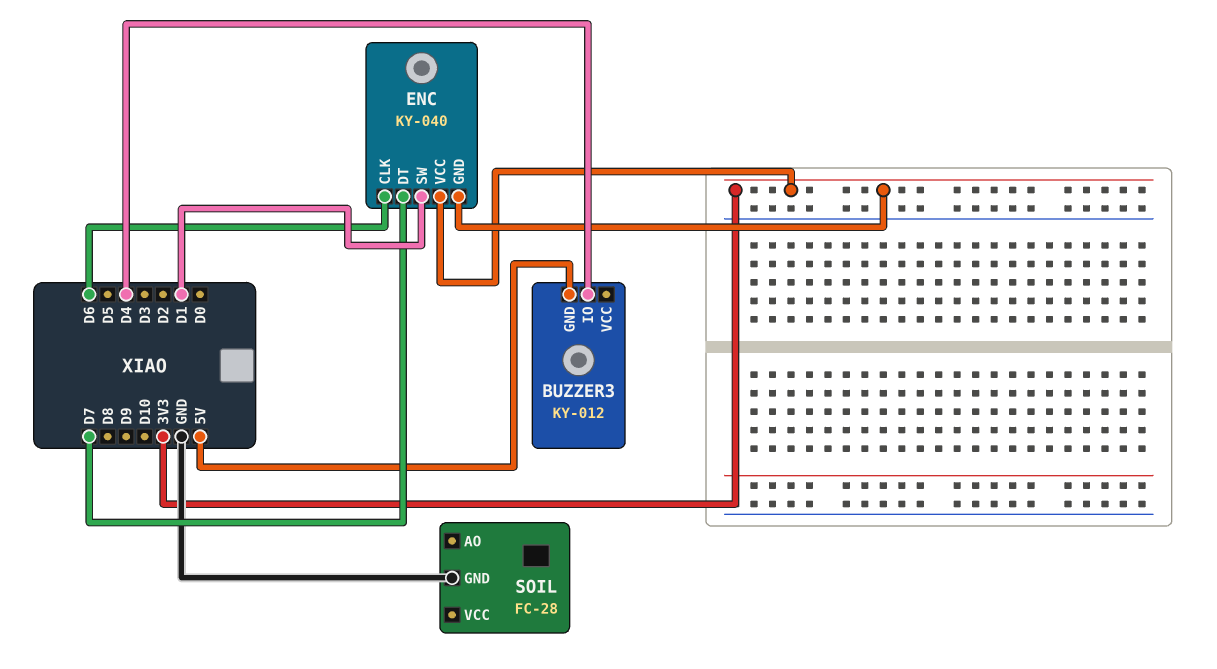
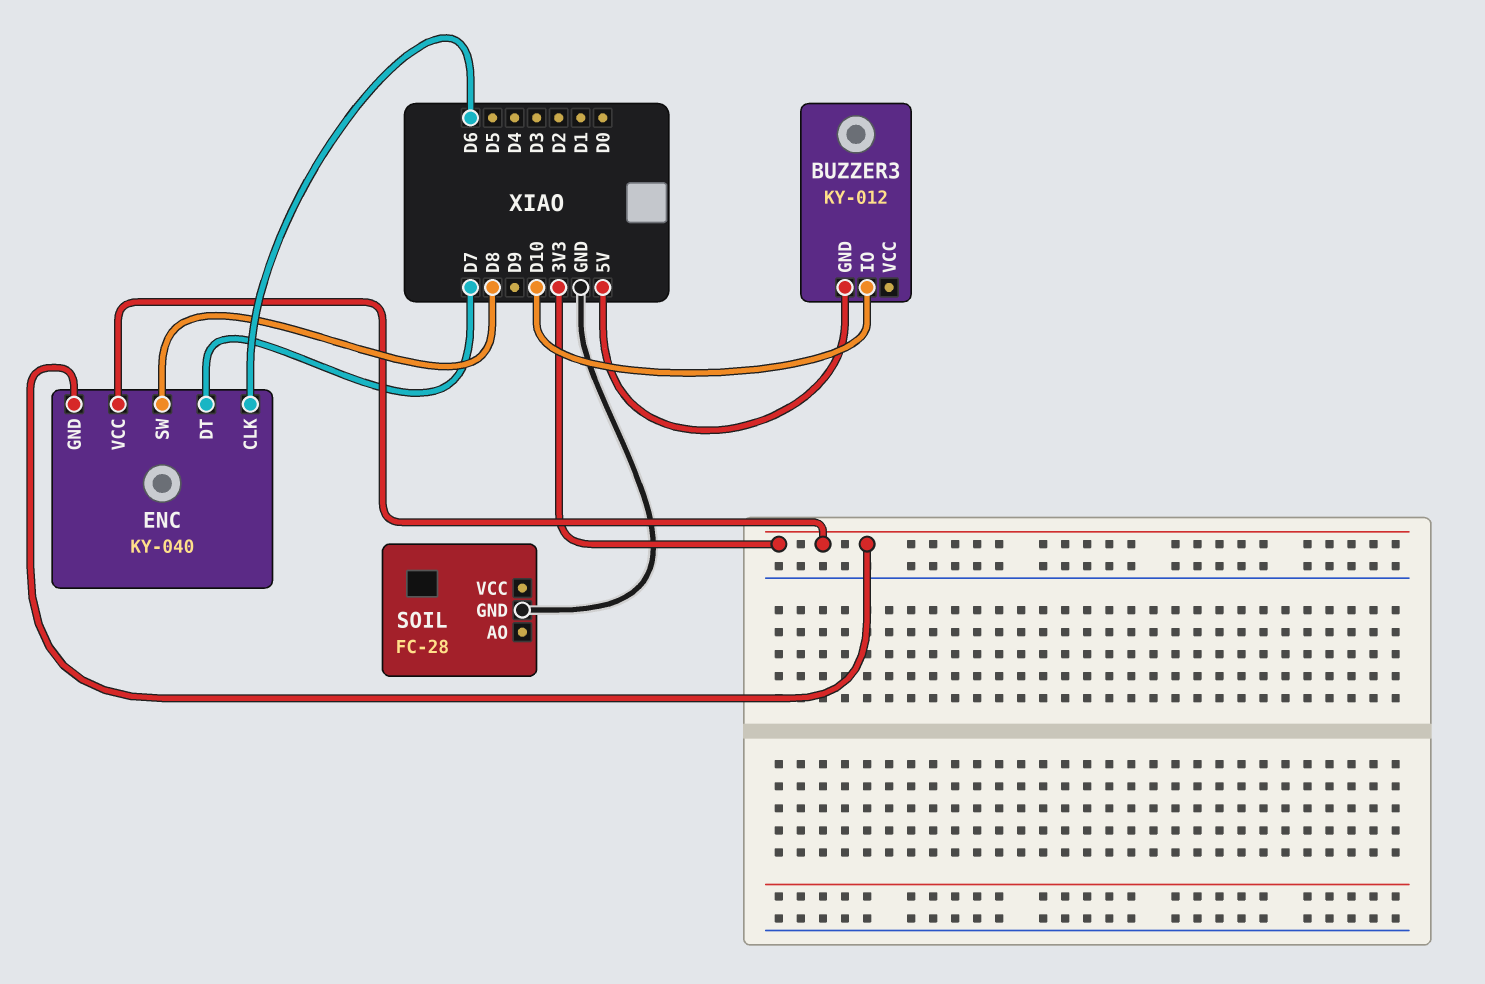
BUZZER3 pin IO: D4 -> D10
ENC pin SW: D1 -> D8

